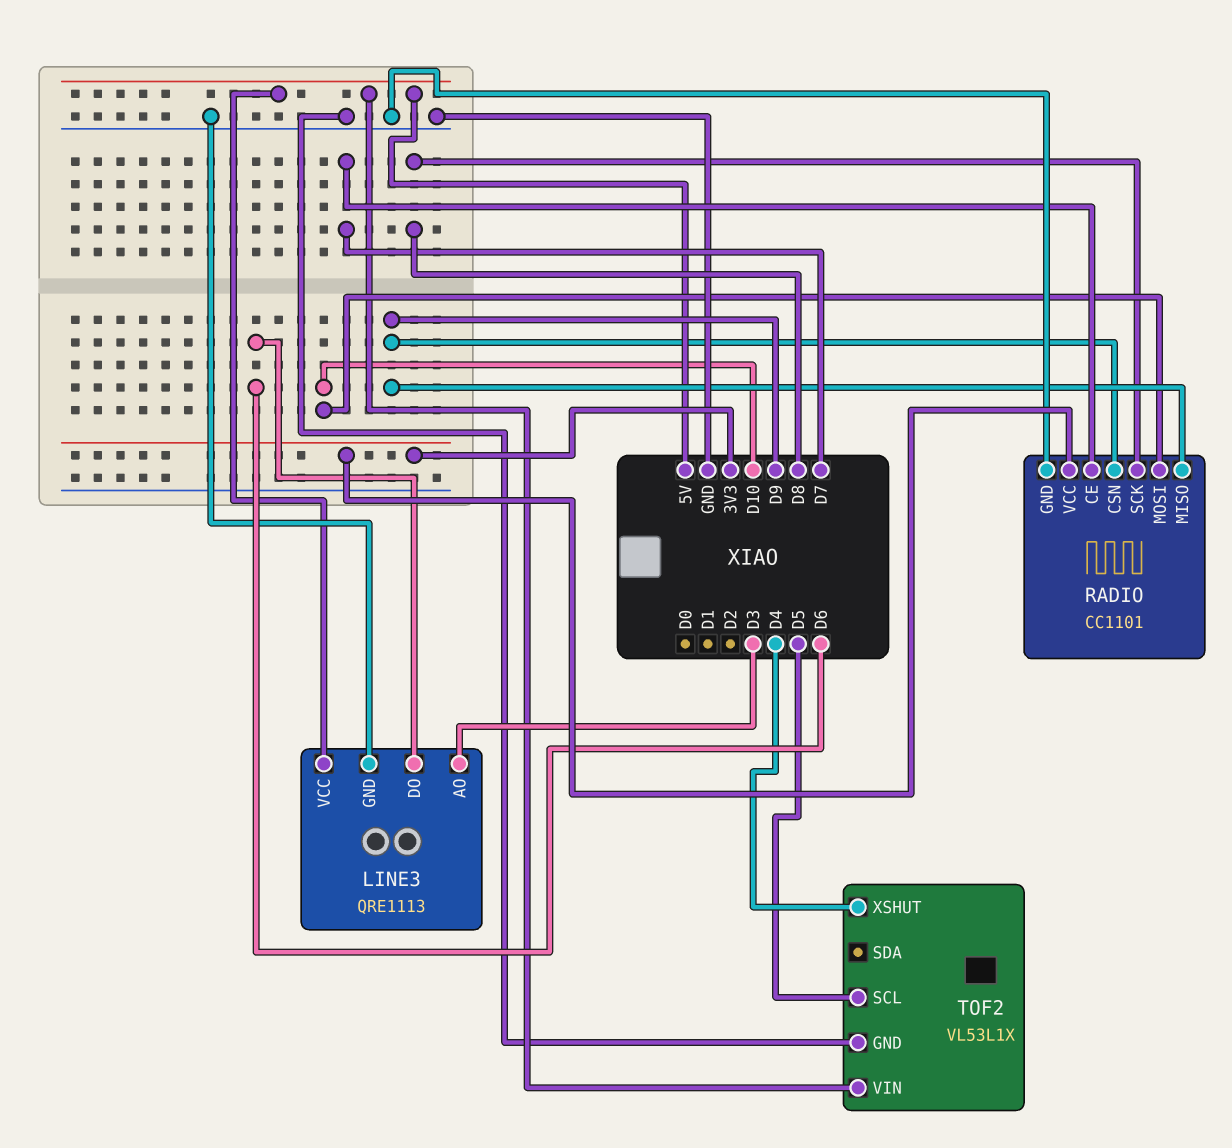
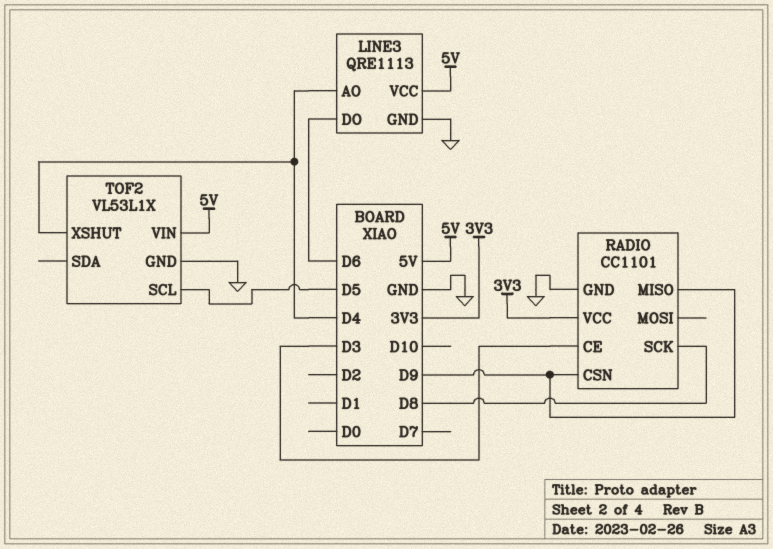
LINE3 pin AO: D3 -> D4
RADIO pin CE: D7 -> D3
RADIO pin MOSI: D10 -> none

